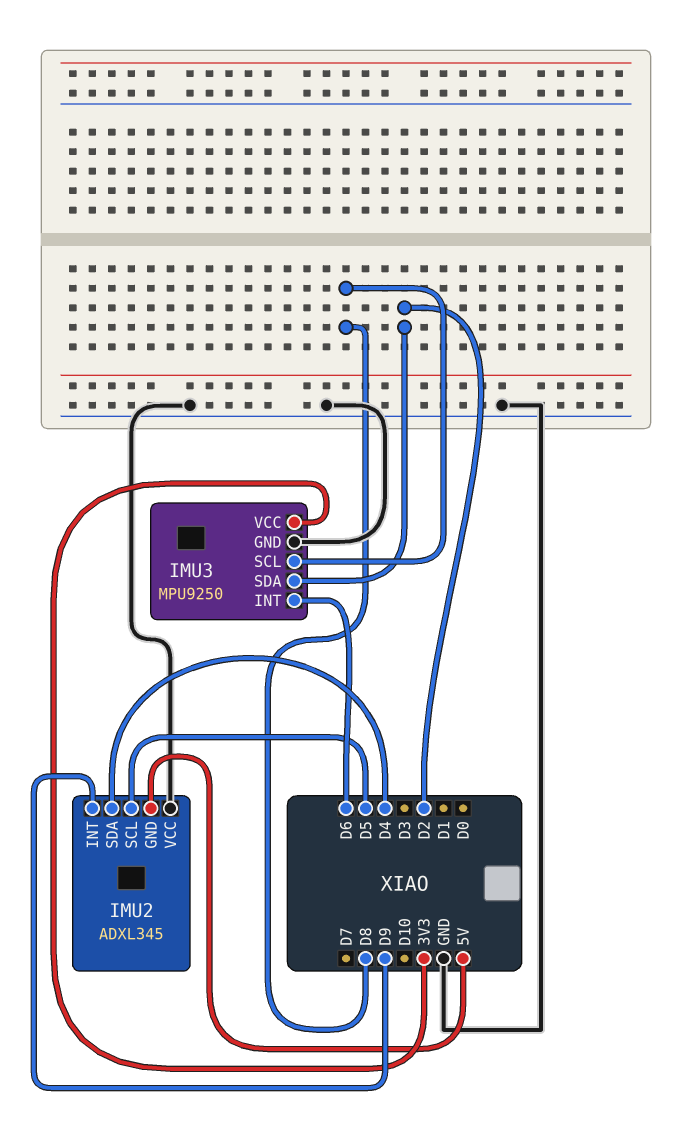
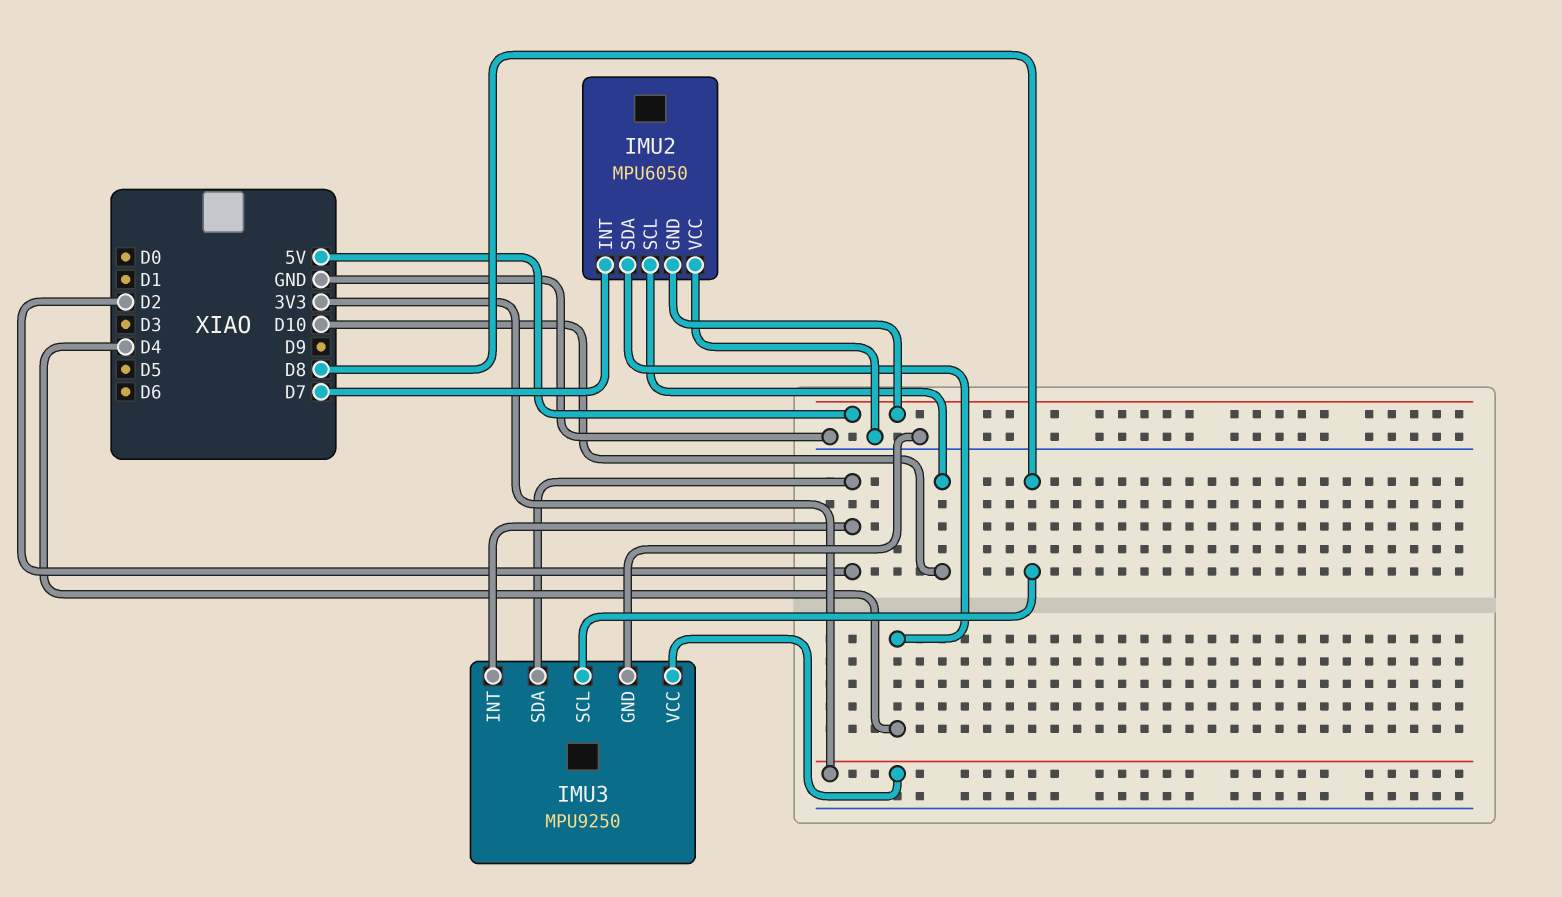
IMU2: ADXL345 -> MPU6050
IMU2 pin INT: D9 -> D7
IMU2 pin SCL: D5 -> D10
IMU3 pin INT: D6 -> D2

